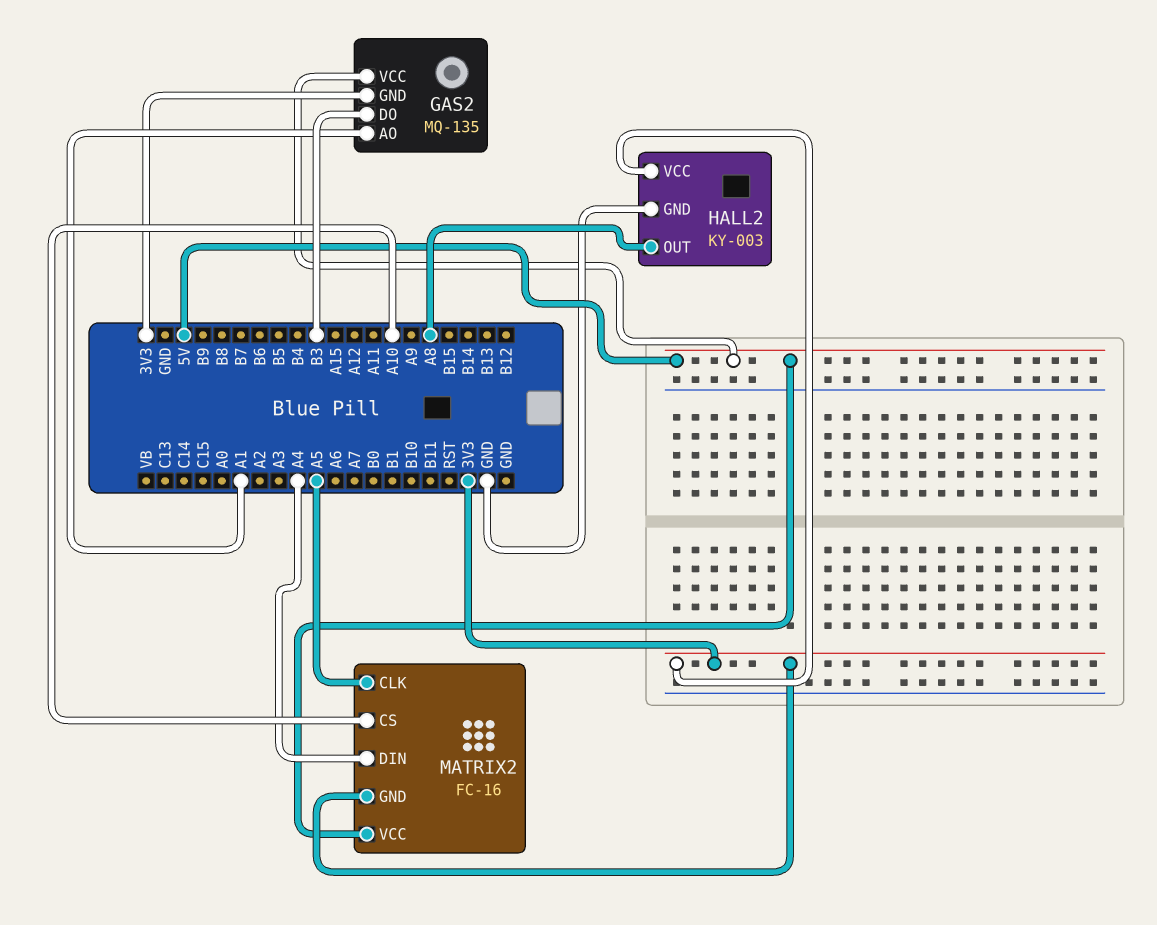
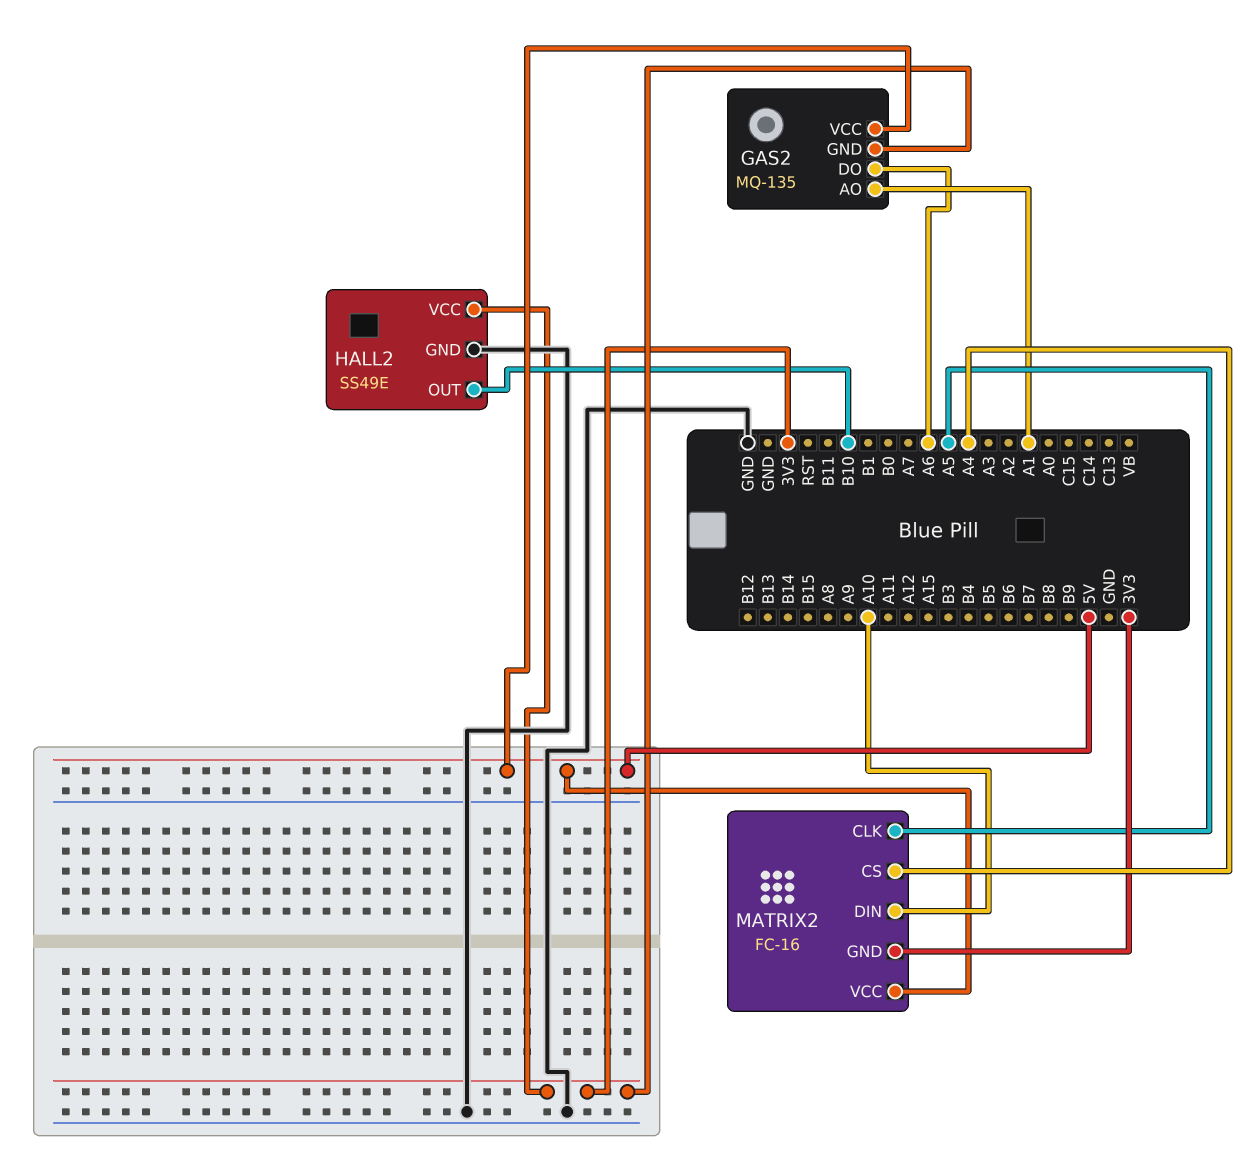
GAS2 pin DO: B3 -> A6
HALL2: KY-003 -> SS49E
HALL2 pin OUT: A8 -> B10
MATRIX2 pin CS: A10 -> A4
MATRIX2 pin DIN: A4 -> A10

